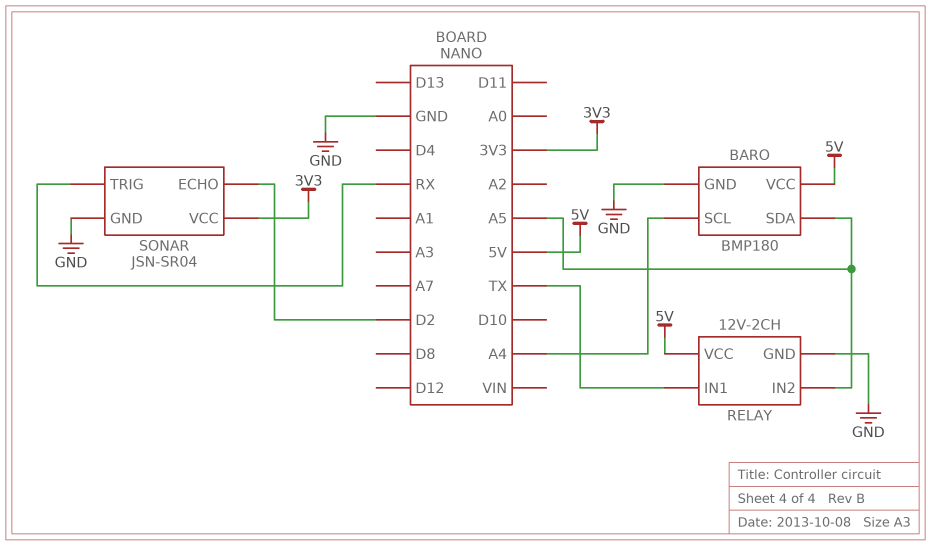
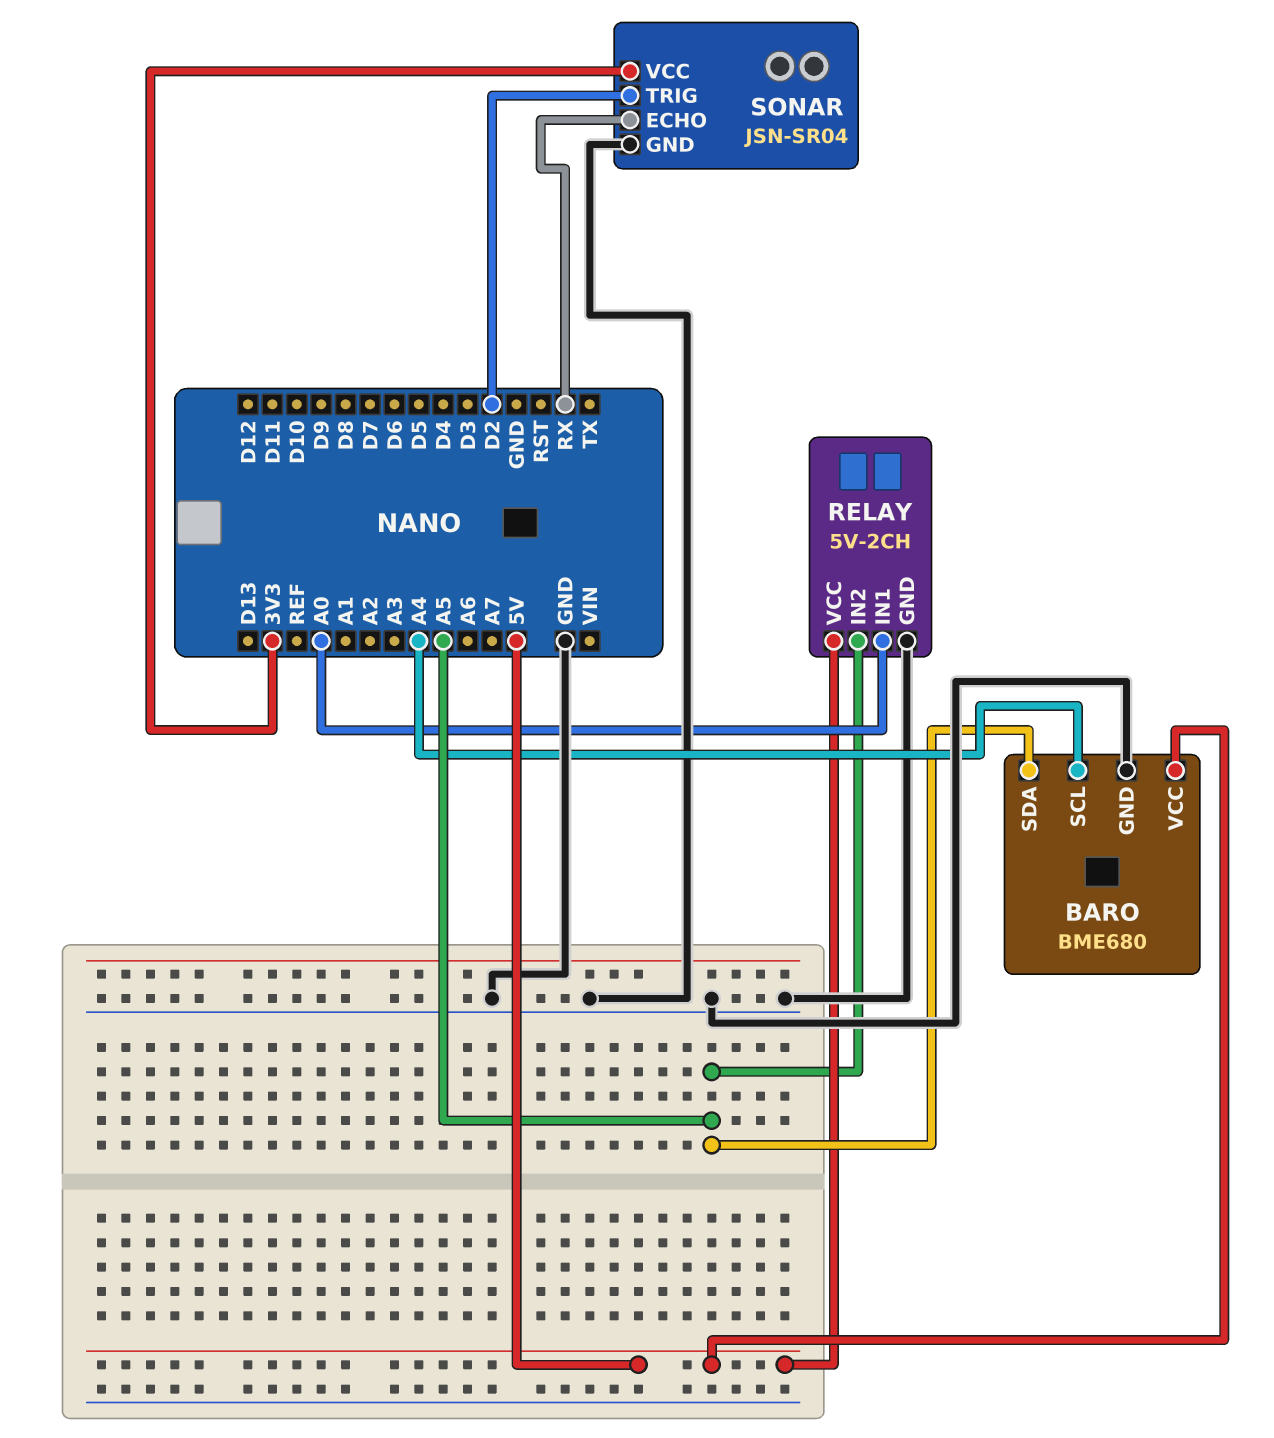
BARO: BMP180 -> BME680
RELAY: 12V-2CH -> 5V-2CH
RELAY pin IN1: TX -> A0
SONAR pin ECHO: D2 -> RX
SONAR pin TRIG: RX -> D2

